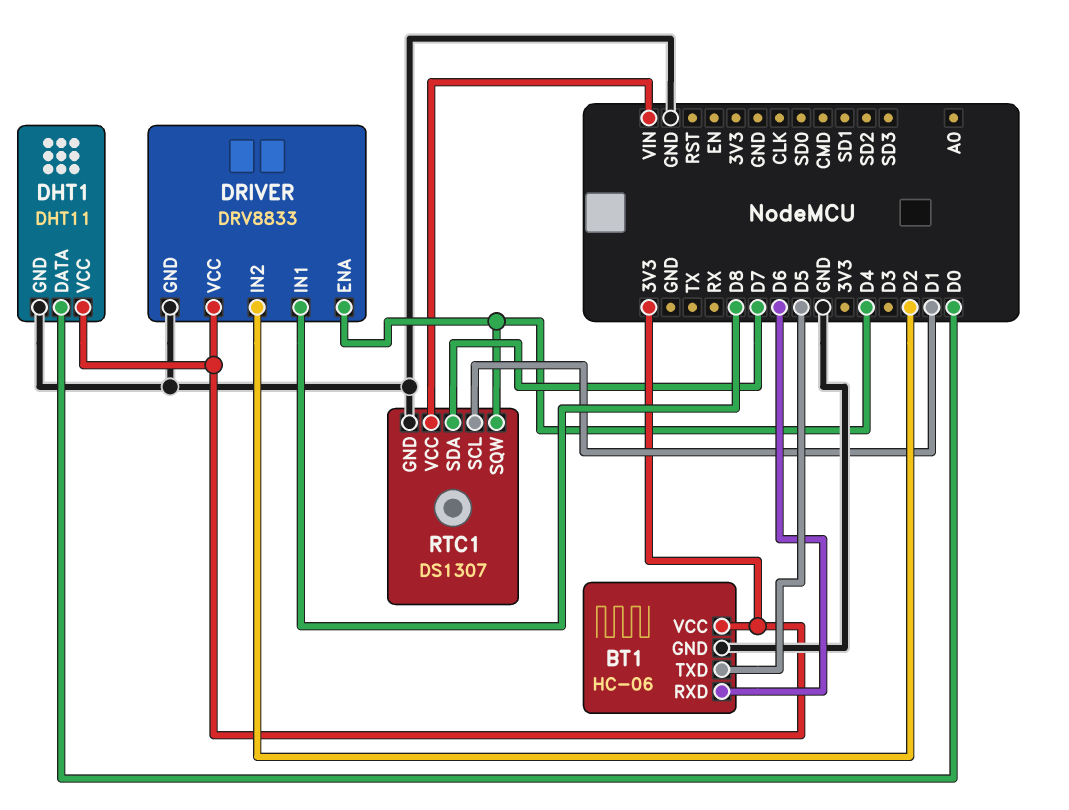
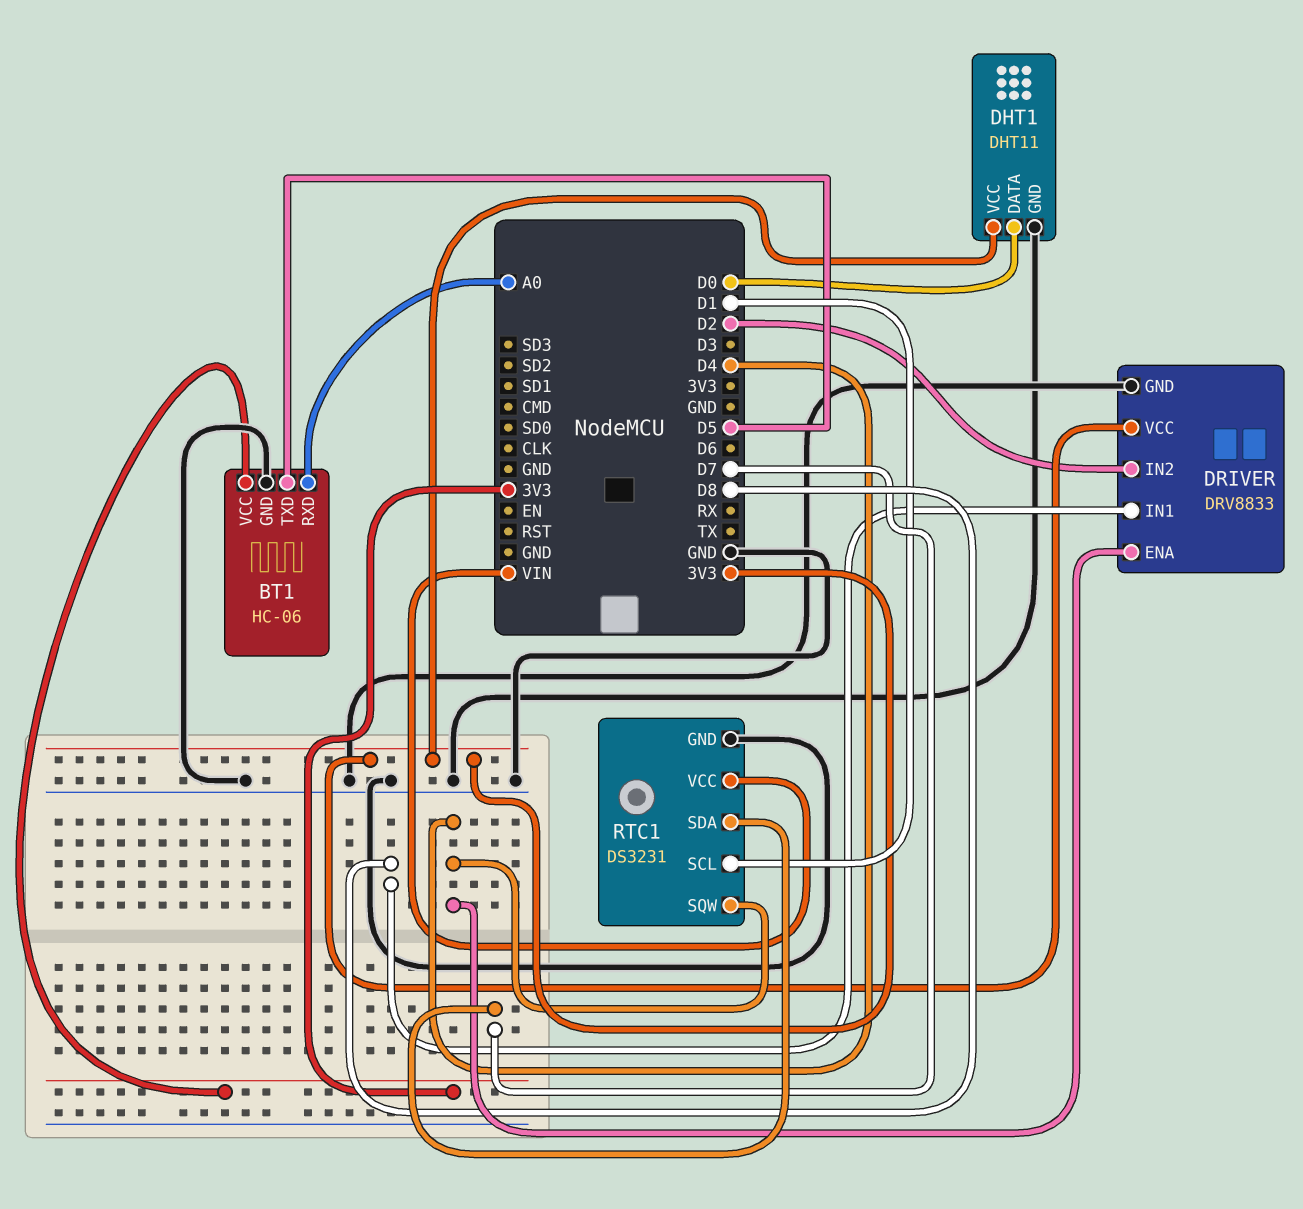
BT1 pin RXD: D6 -> A0
RTC1: DS1307 -> DS3231

